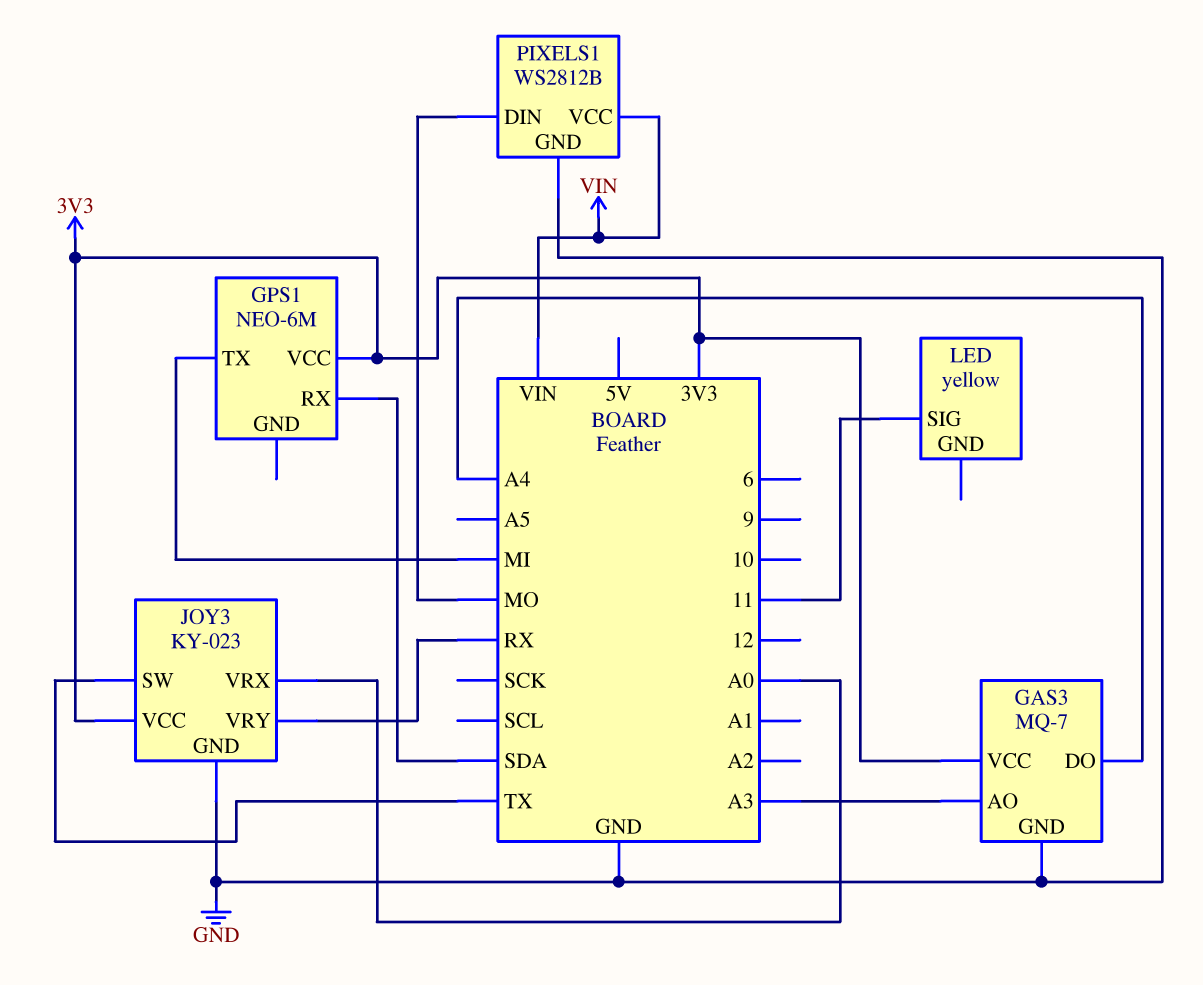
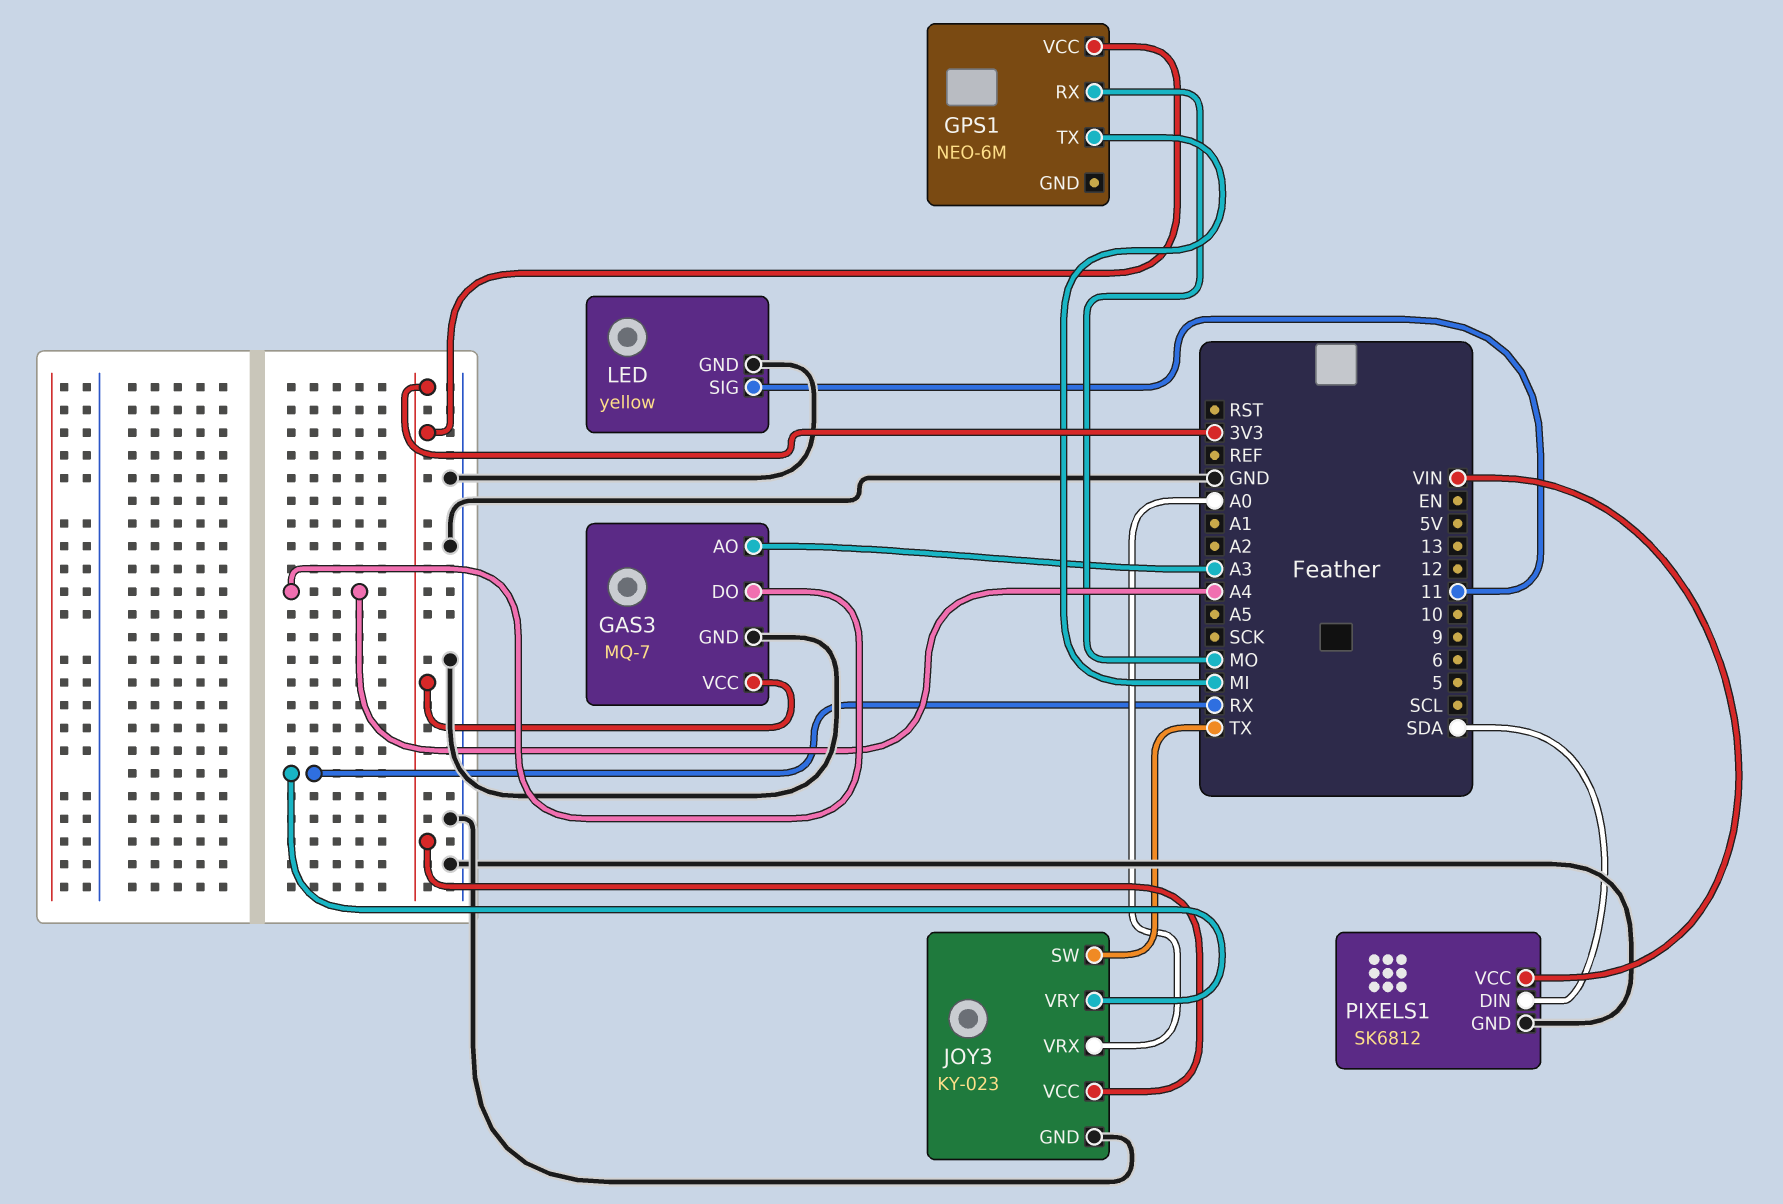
GPS1 pin RX: SDA -> MO
LED pin GND: none -> GND
PIXELS1: WS2812B -> SK6812
PIXELS1 pin DIN: MO -> SDA

